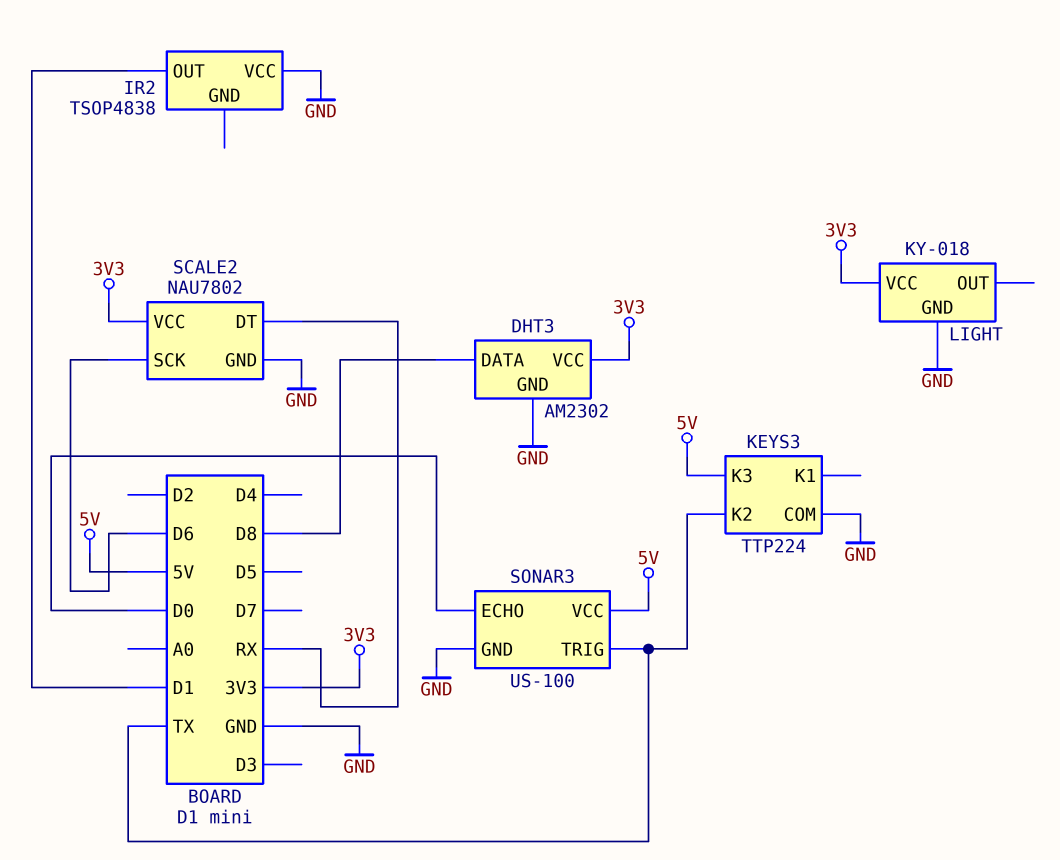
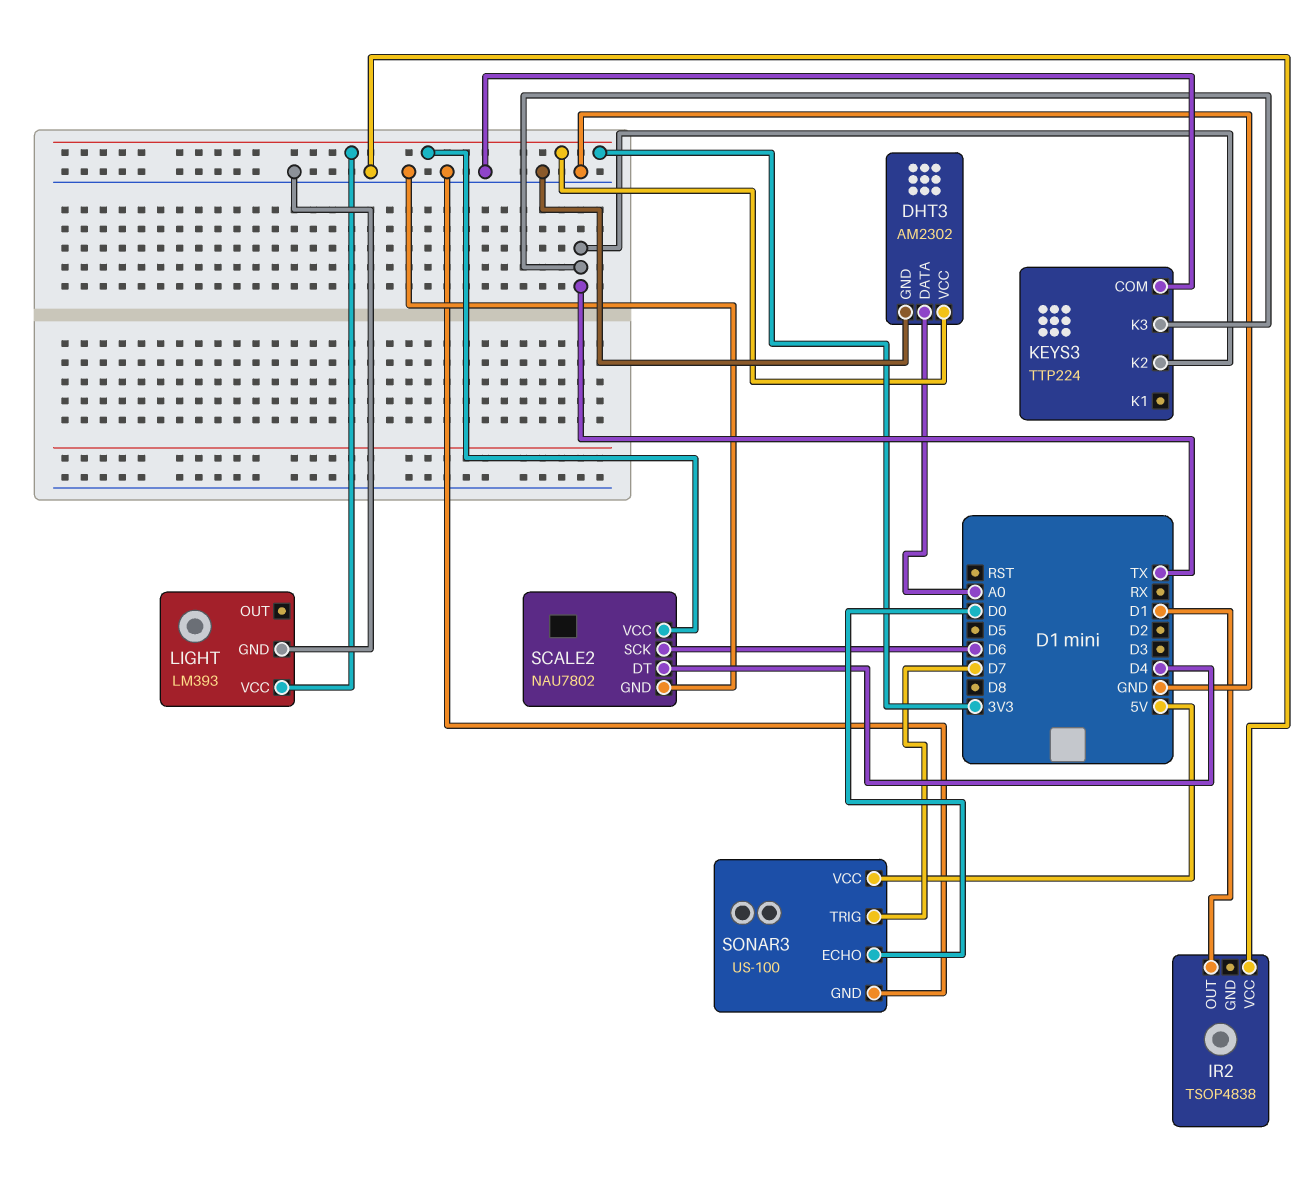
DHT3 pin DATA: D8 -> A0
KEYS3 pin K3: 5V -> TX
LIGHT: KY-018 -> LM393
SCALE2 pin DT: RX -> D4
SONAR3 pin TRIG: TX -> D7

